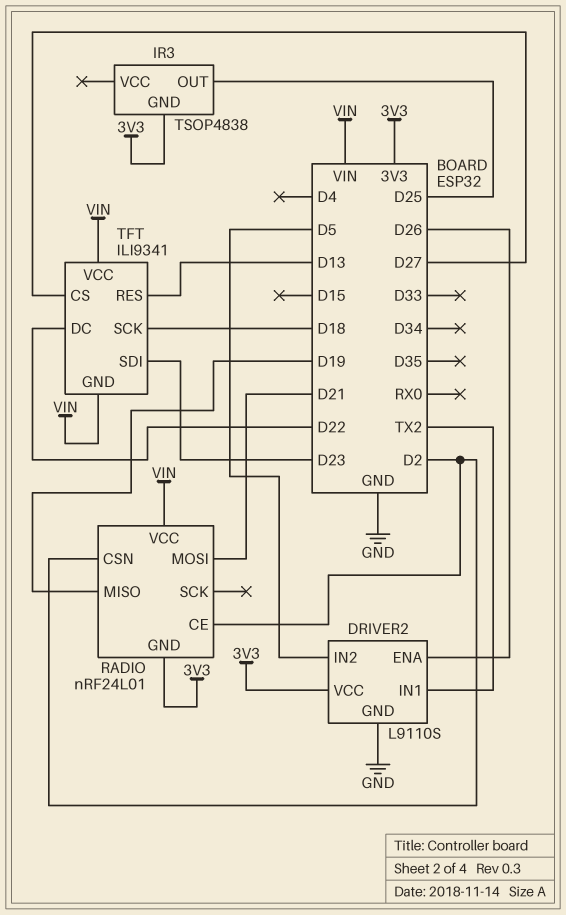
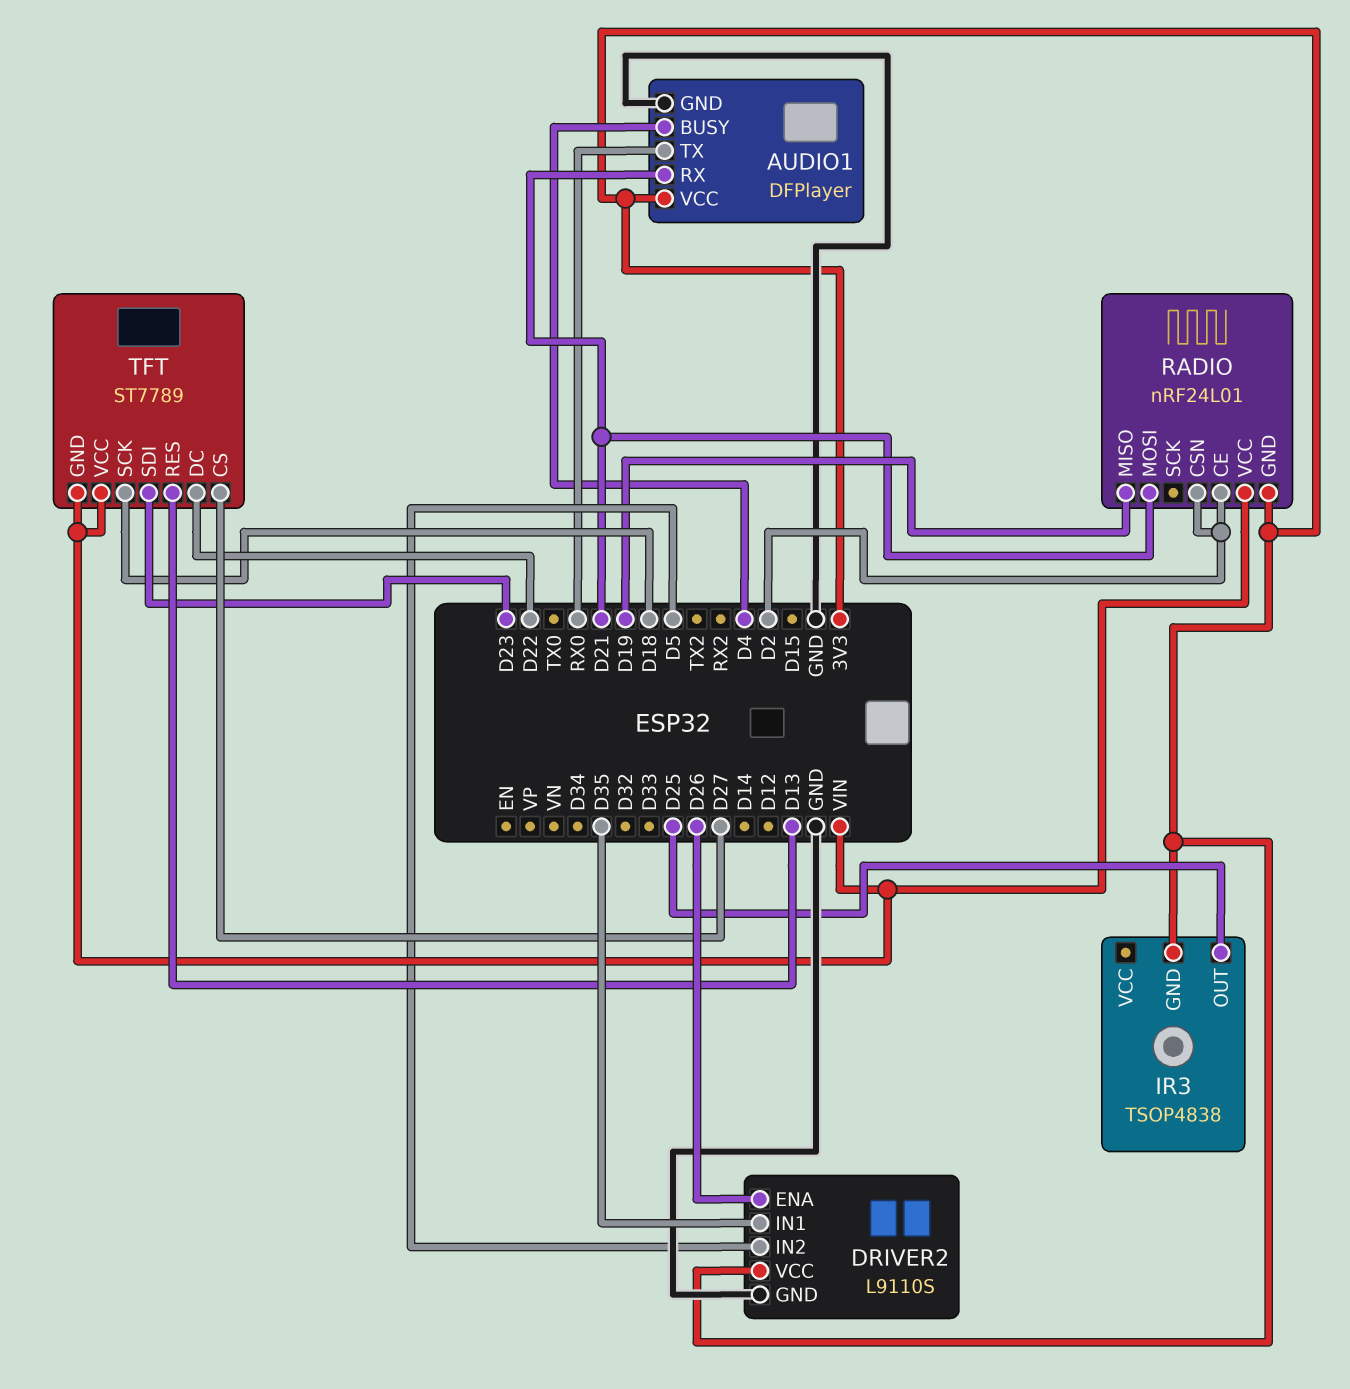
AUDIO1: none -> DFPlayer
AUDIO1 pin BUSY: none -> D4
AUDIO1 pin GND: none -> GND
AUDIO1 pin RX: none -> D21
AUDIO1 pin TX: none -> RX0
AUDIO1 pin VCC: none -> 3V3
DRIVER2 pin IN1: TX2 -> D35
TFT: ILI9341 -> ST7789

